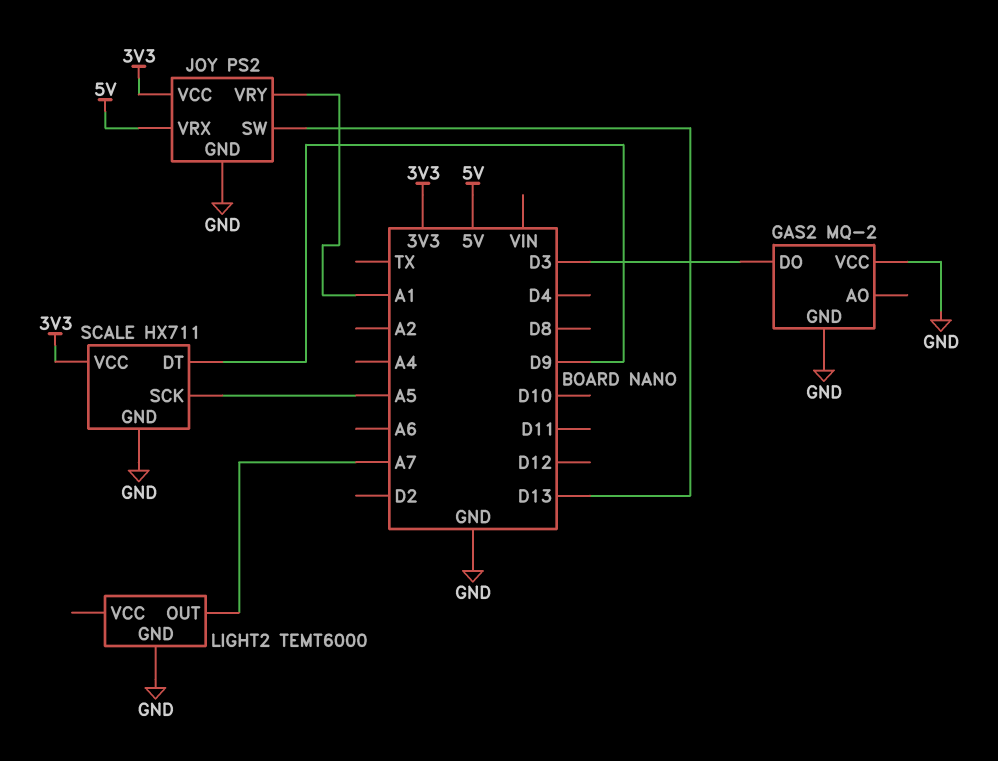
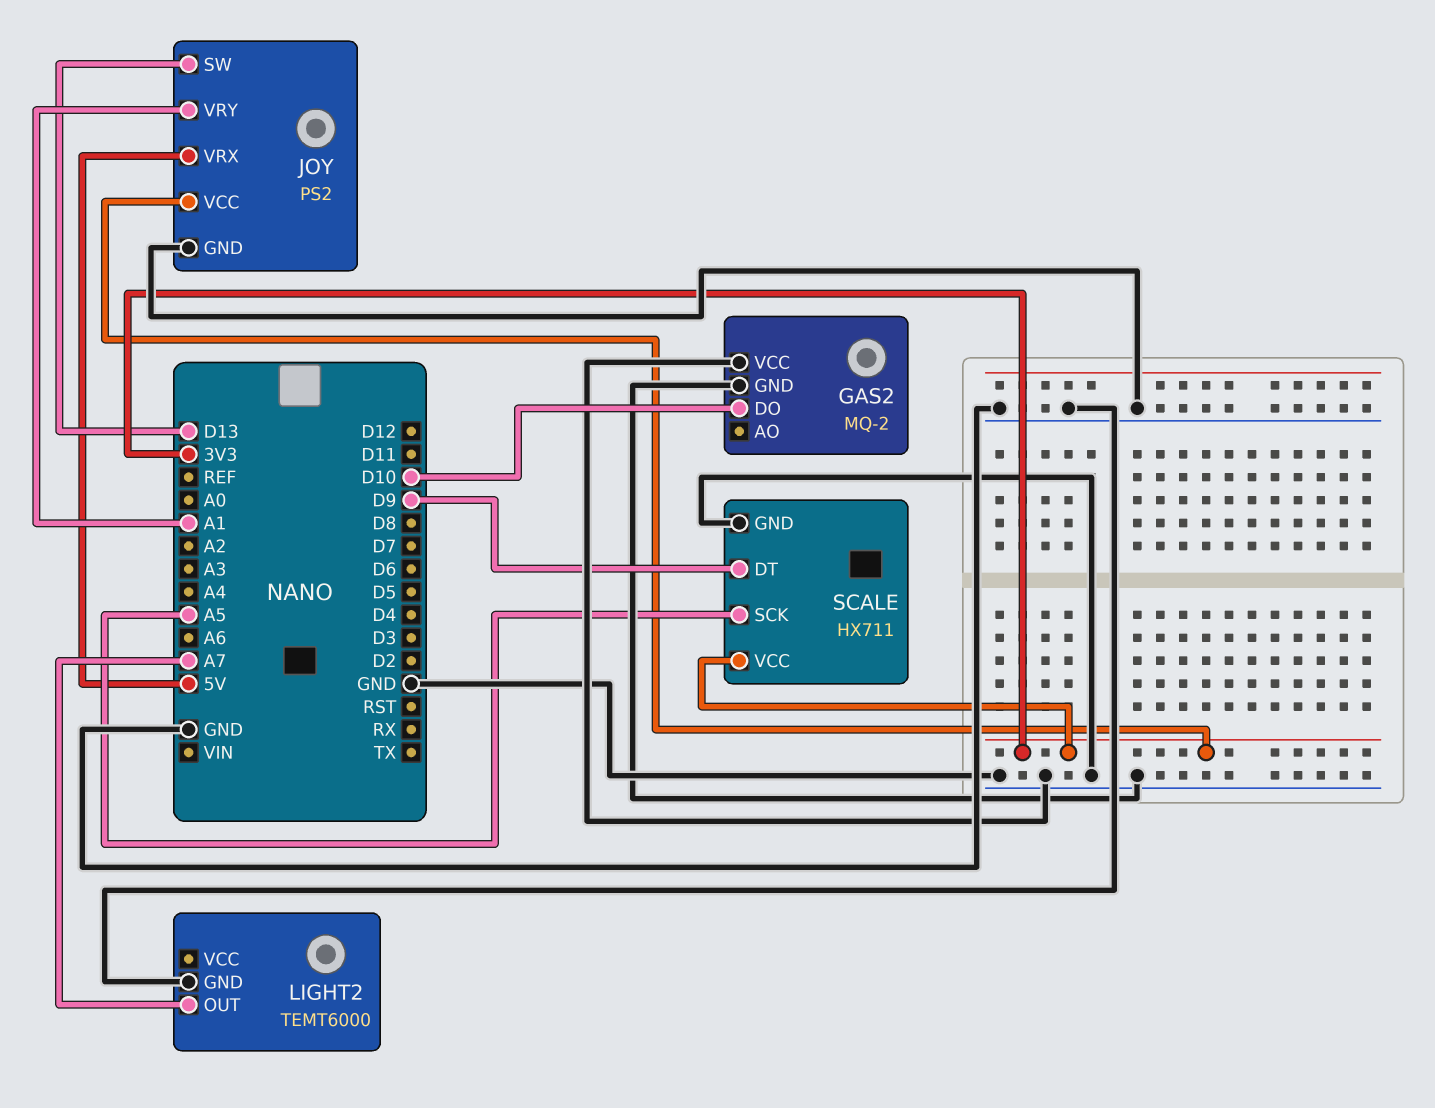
GAS2 pin DO: D3 -> D10

